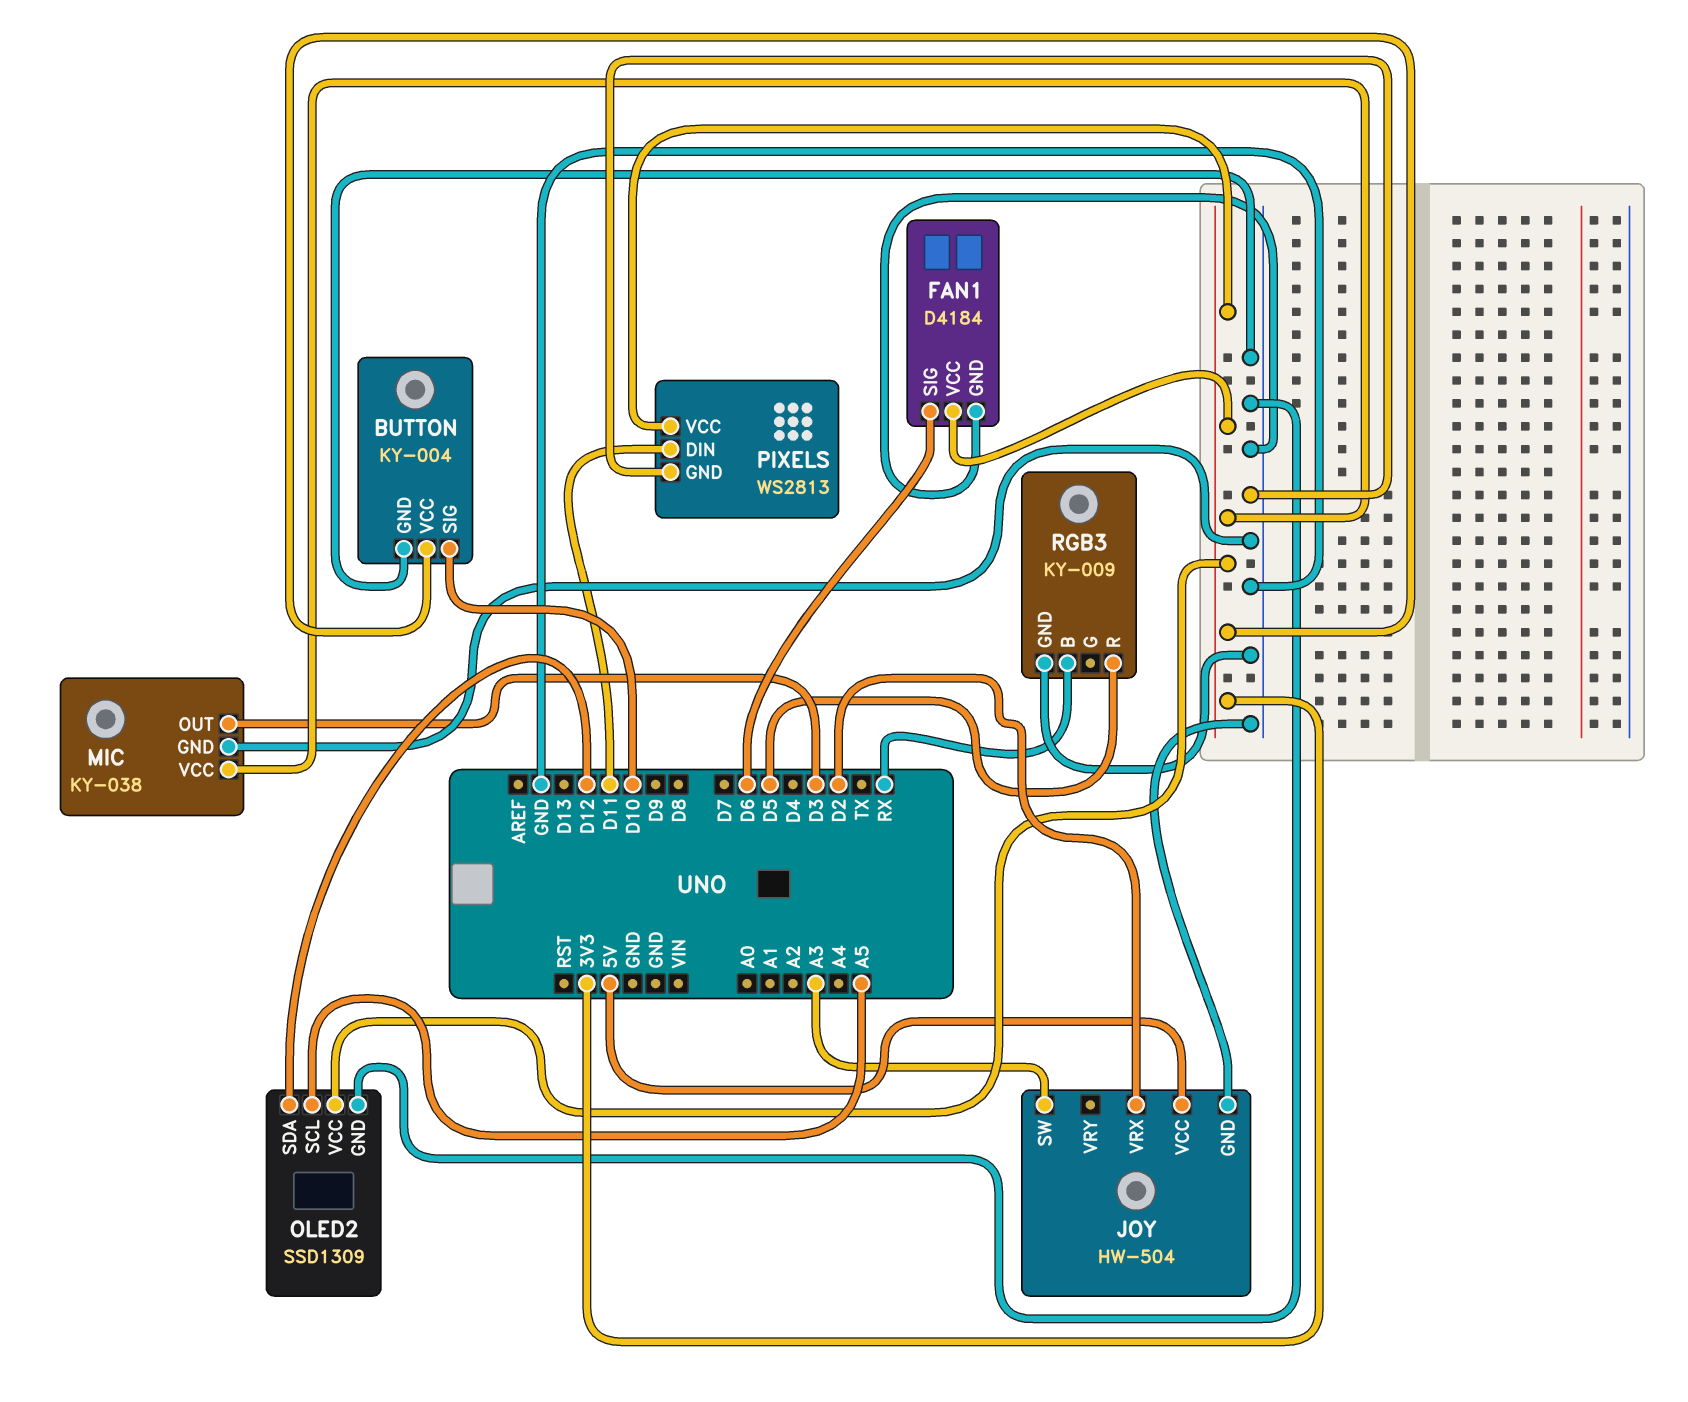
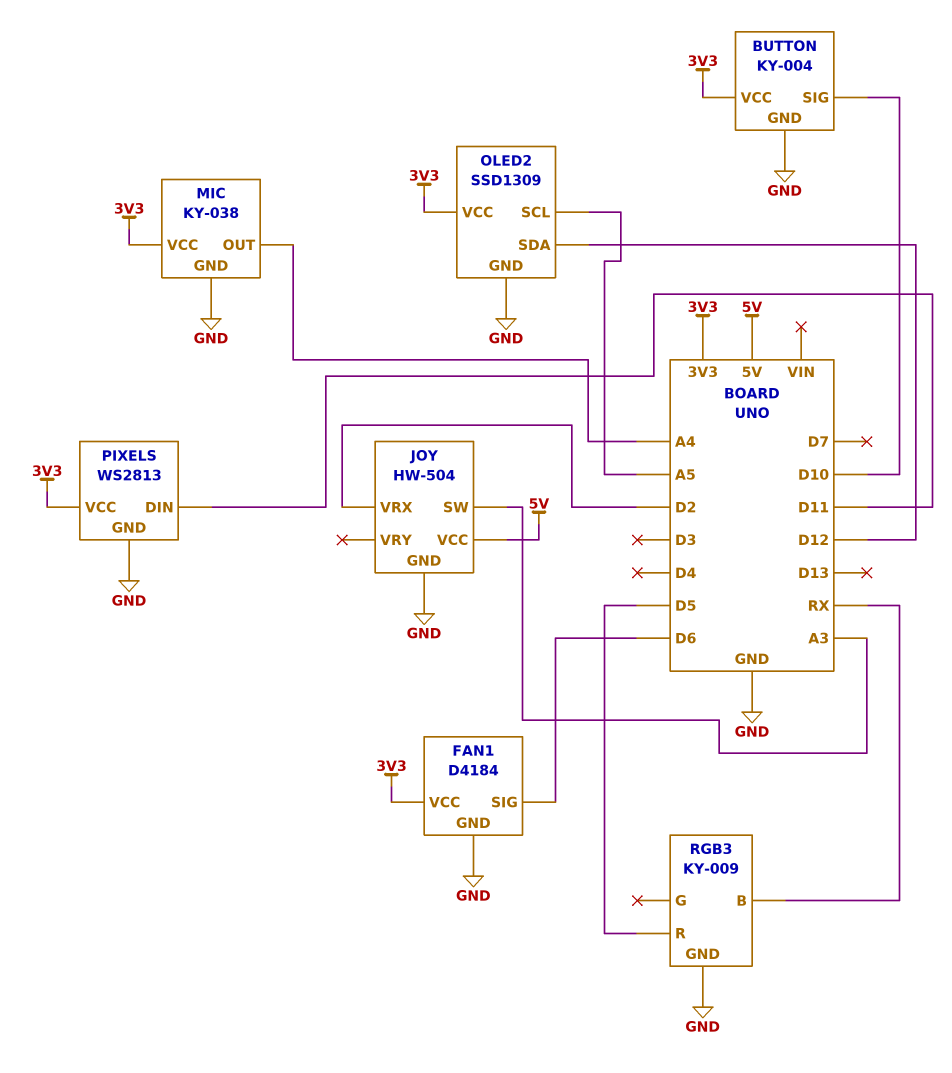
MIC pin OUT: D3 -> A4

